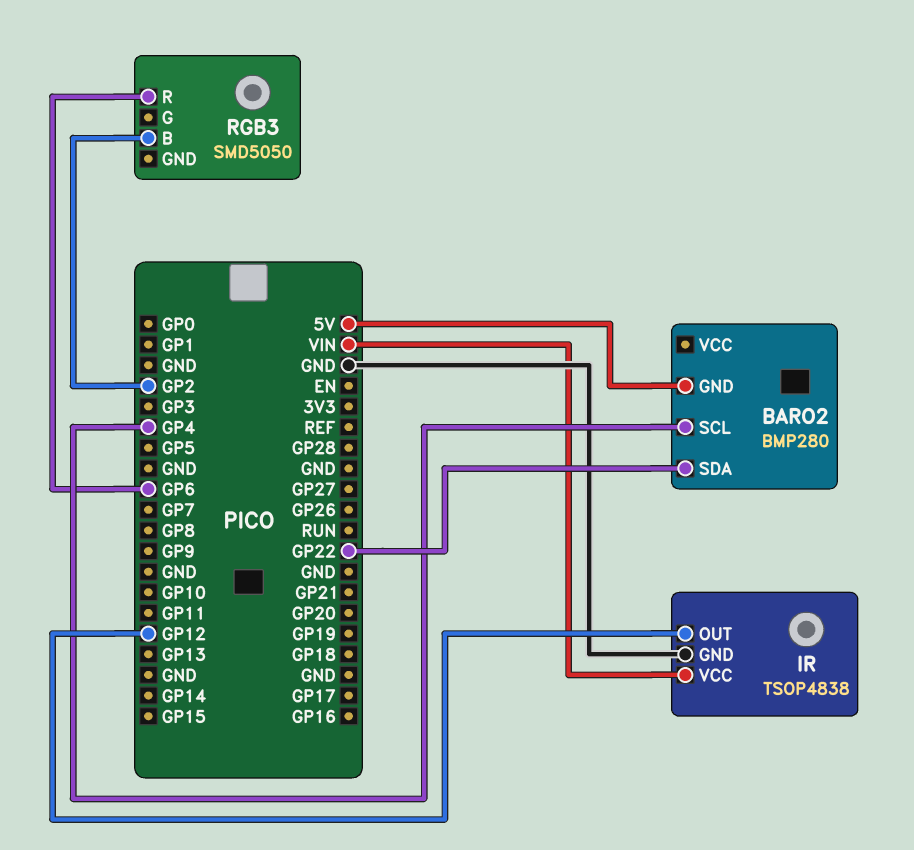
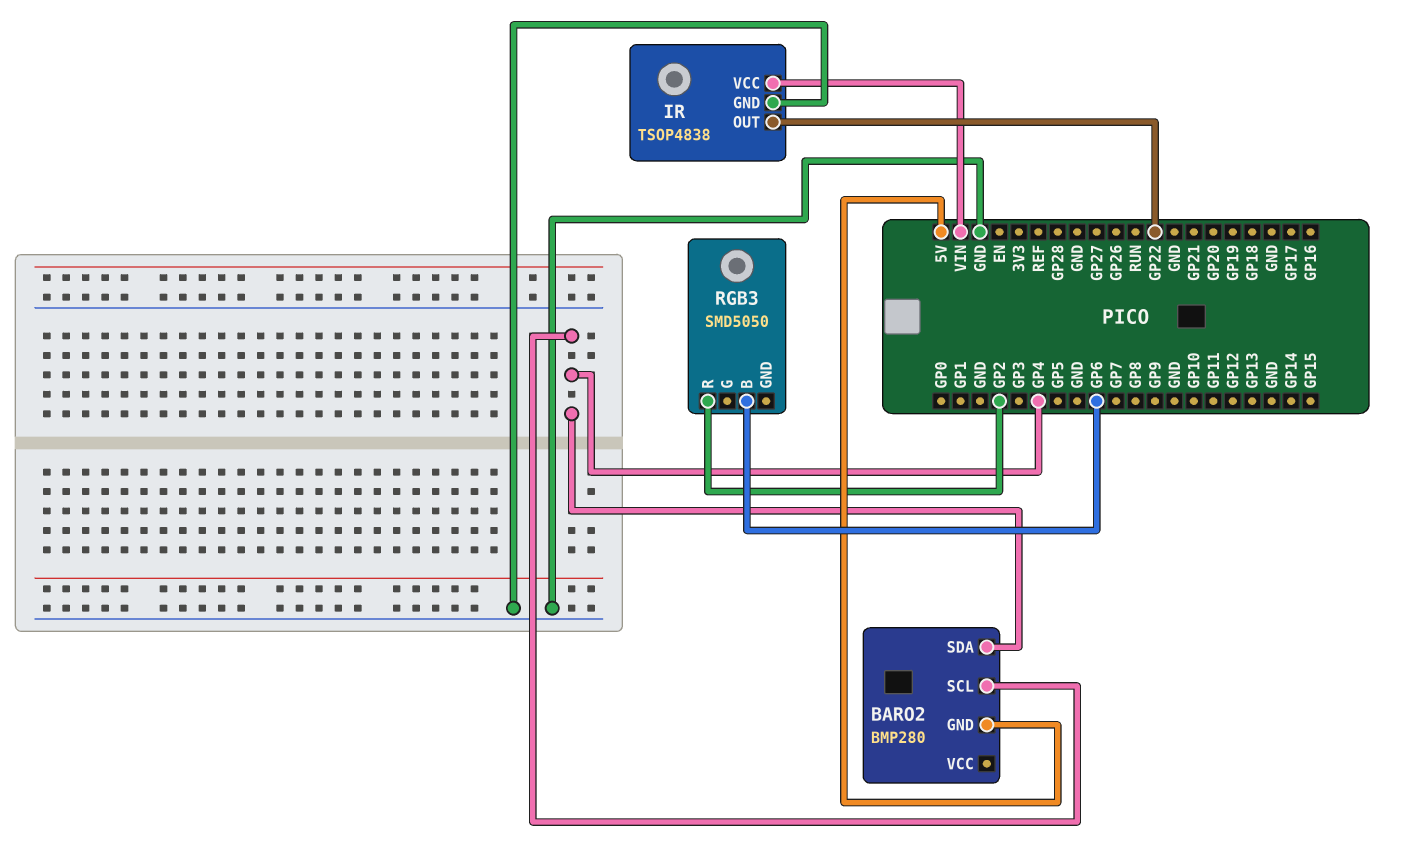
BARO2 pin SDA: GP22 -> GP4
IR pin OUT: GP12 -> GP22
RGB3 pin B: GP2 -> GP6
RGB3 pin R: GP6 -> GP2

